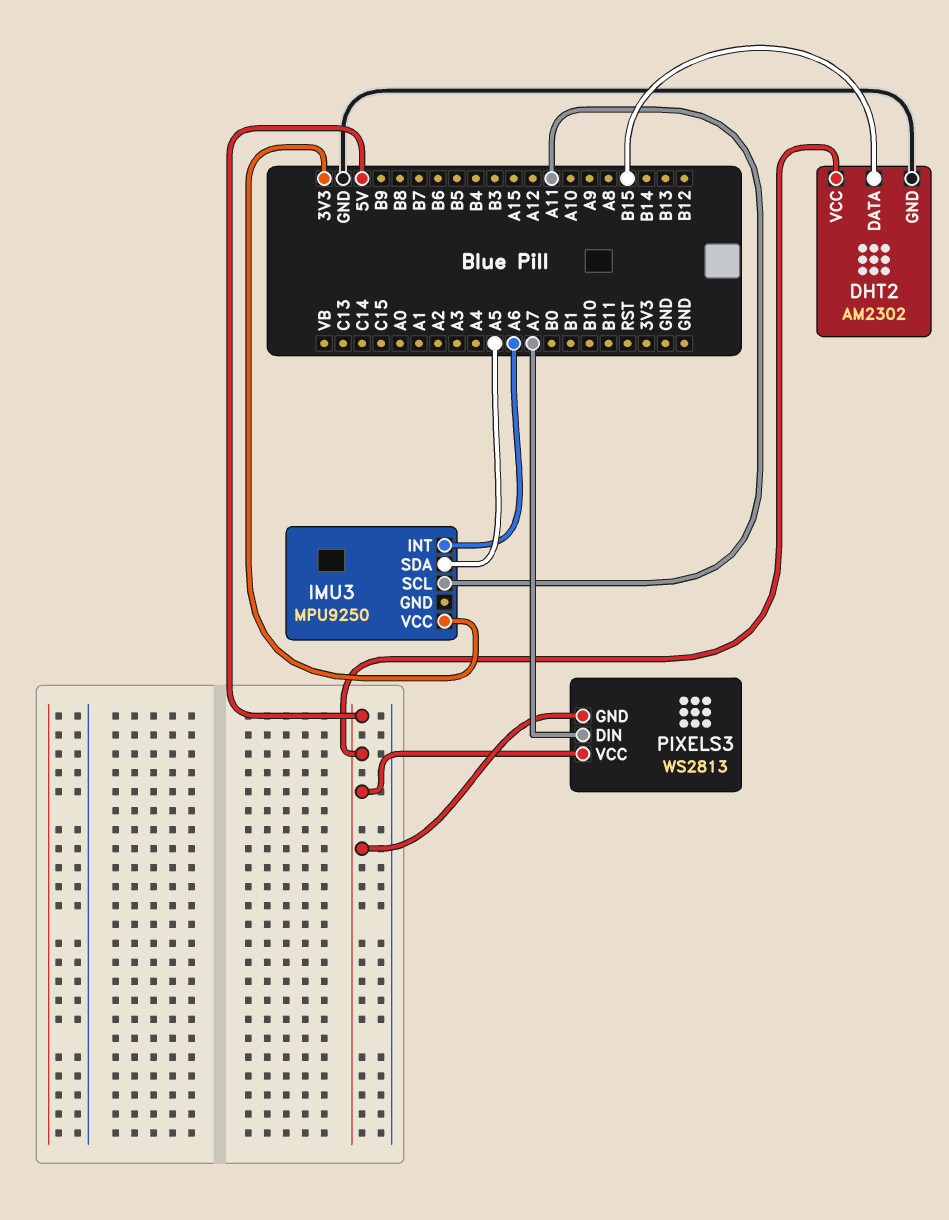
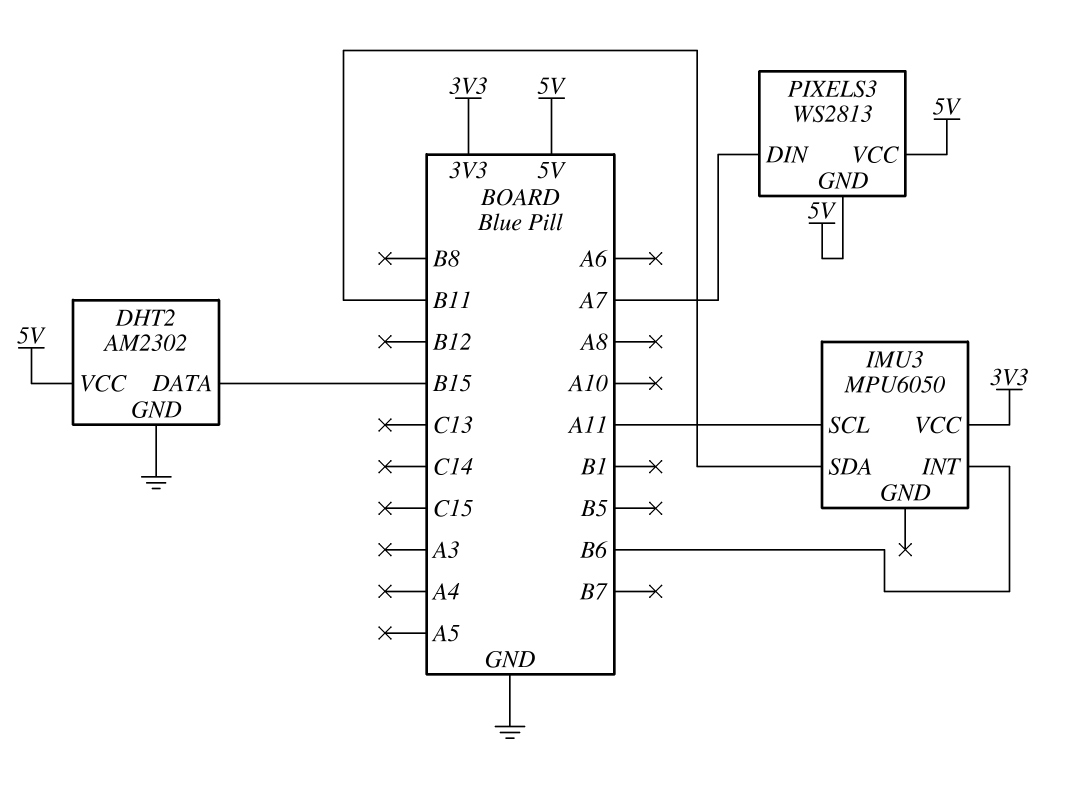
IMU3: MPU9250 -> MPU6050
IMU3 pin INT: A6 -> B6
IMU3 pin SDA: A5 -> B11

